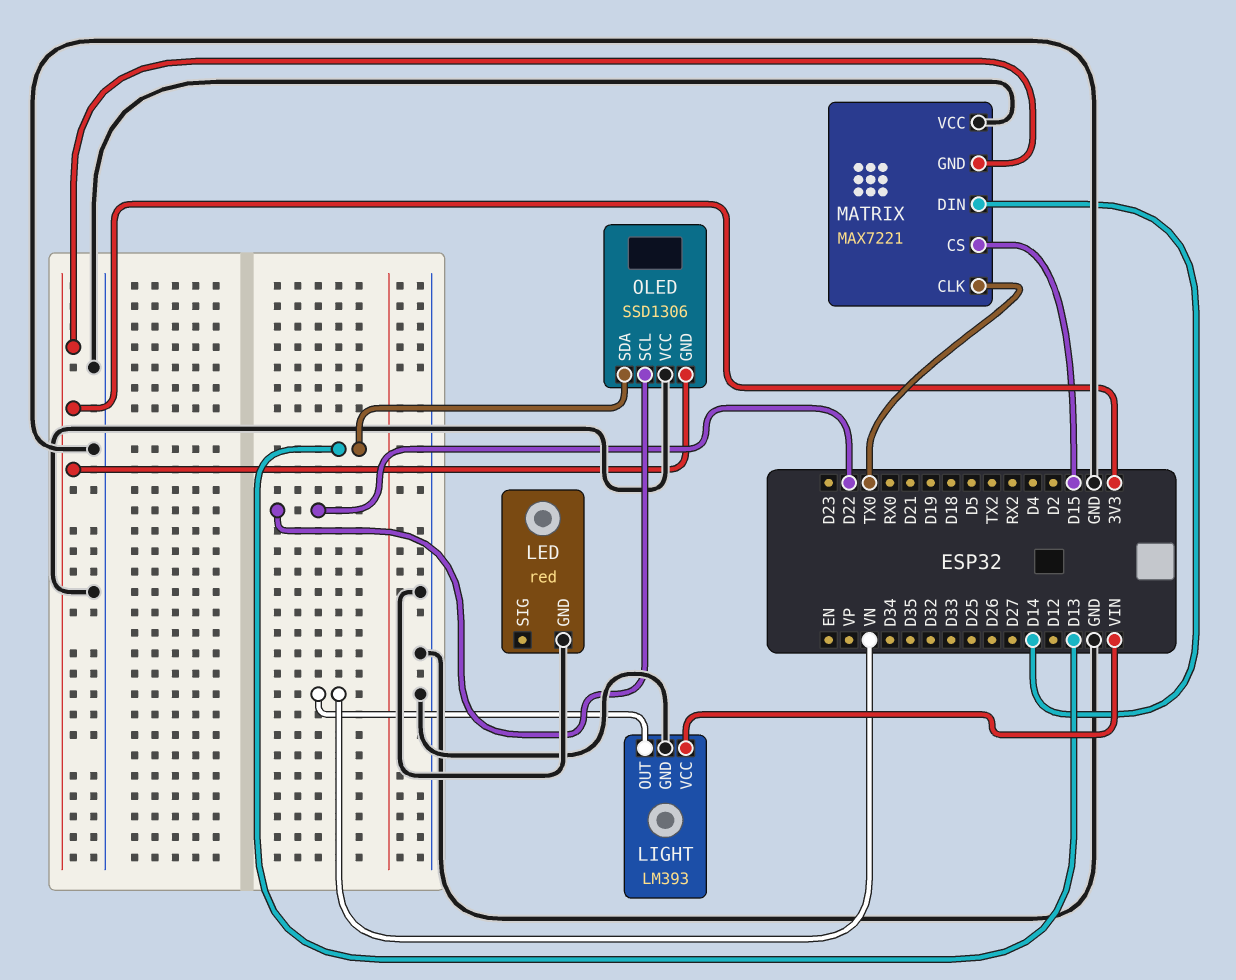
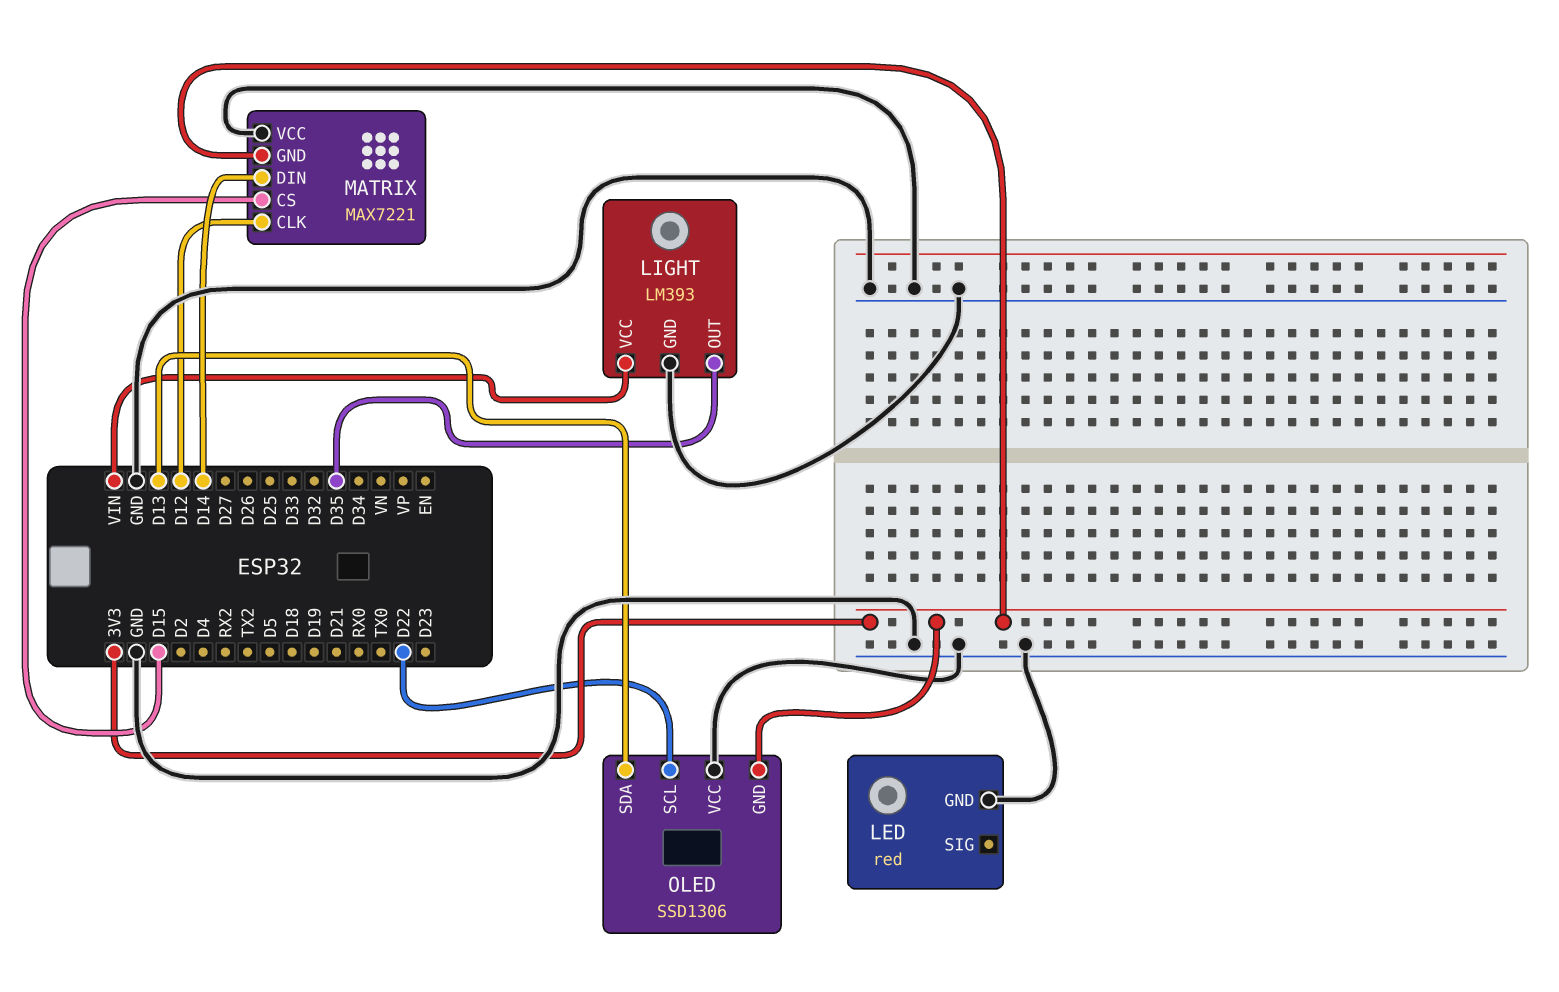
LIGHT pin OUT: VN -> D35
MATRIX pin CLK: TX0 -> D12

